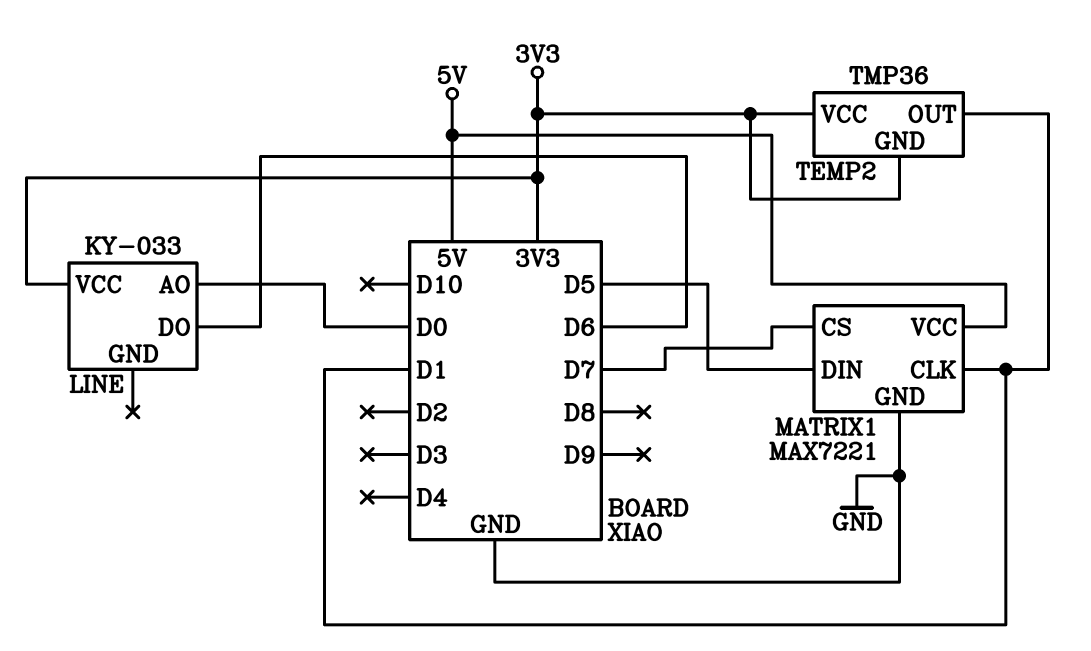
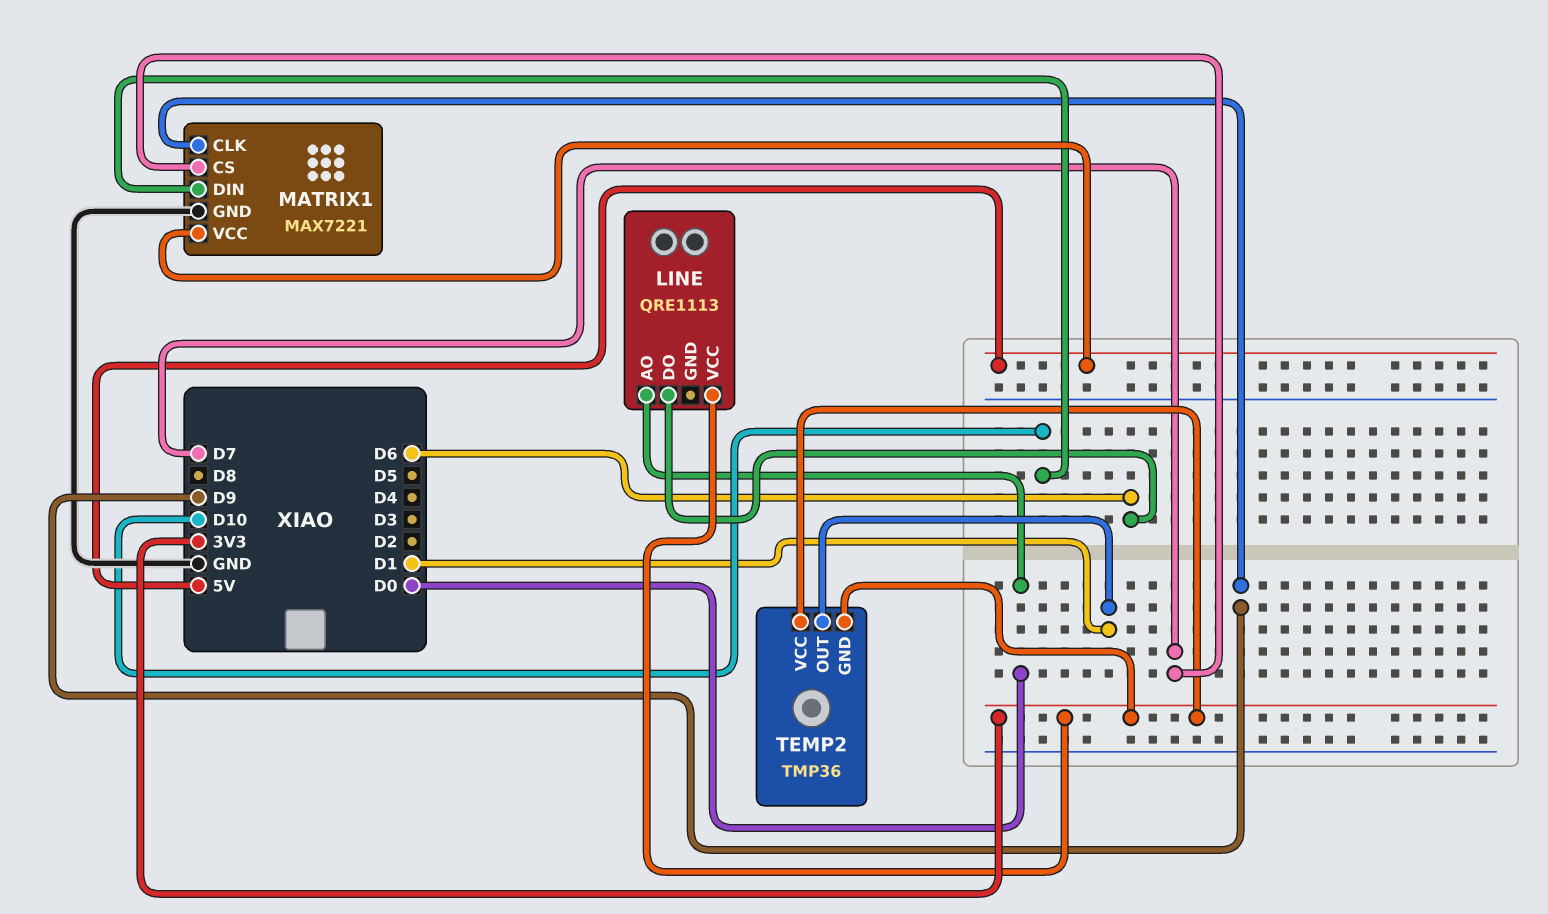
LINE: KY-033 -> QRE1113
MATRIX1 pin CLK: D1 -> D9
MATRIX1 pin DIN: D5 -> D10

